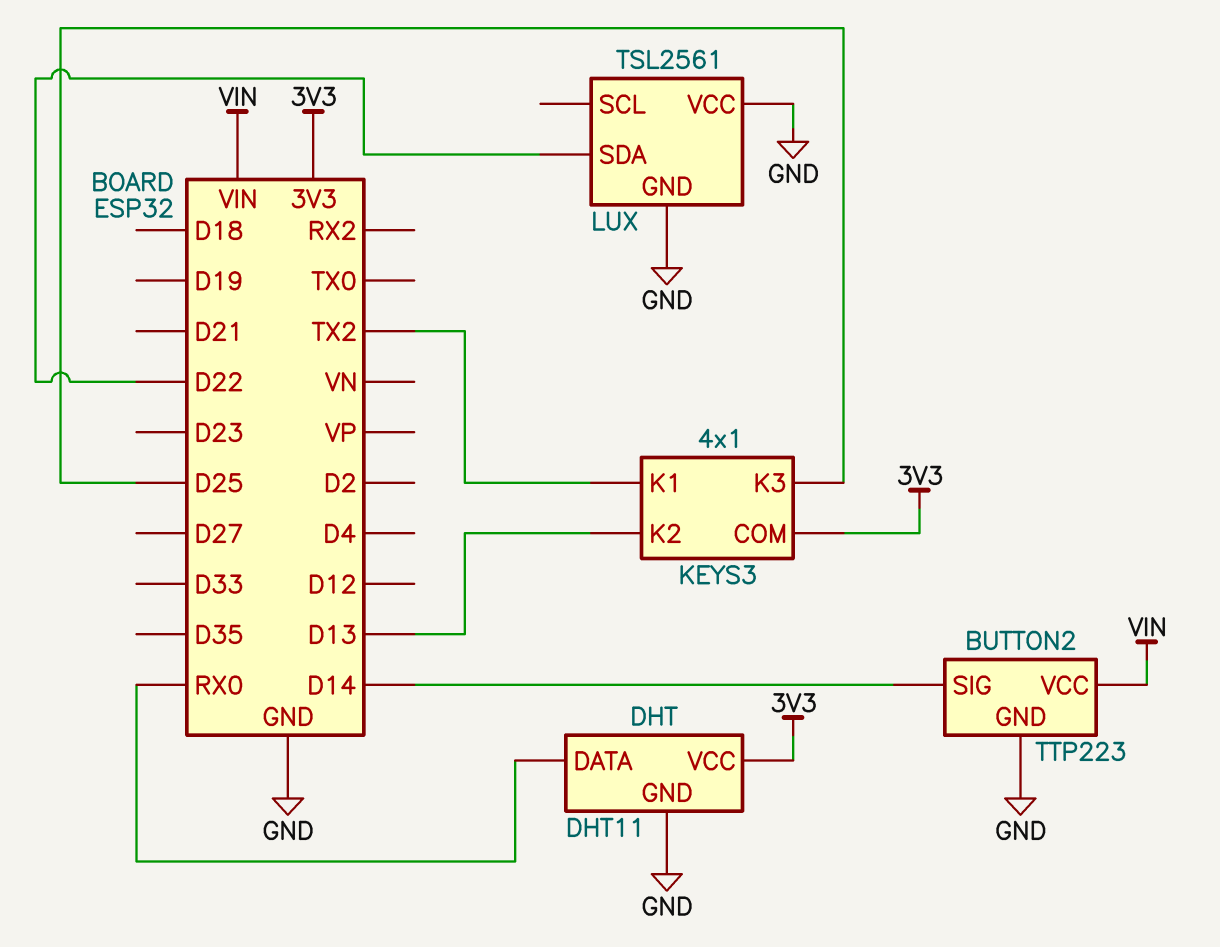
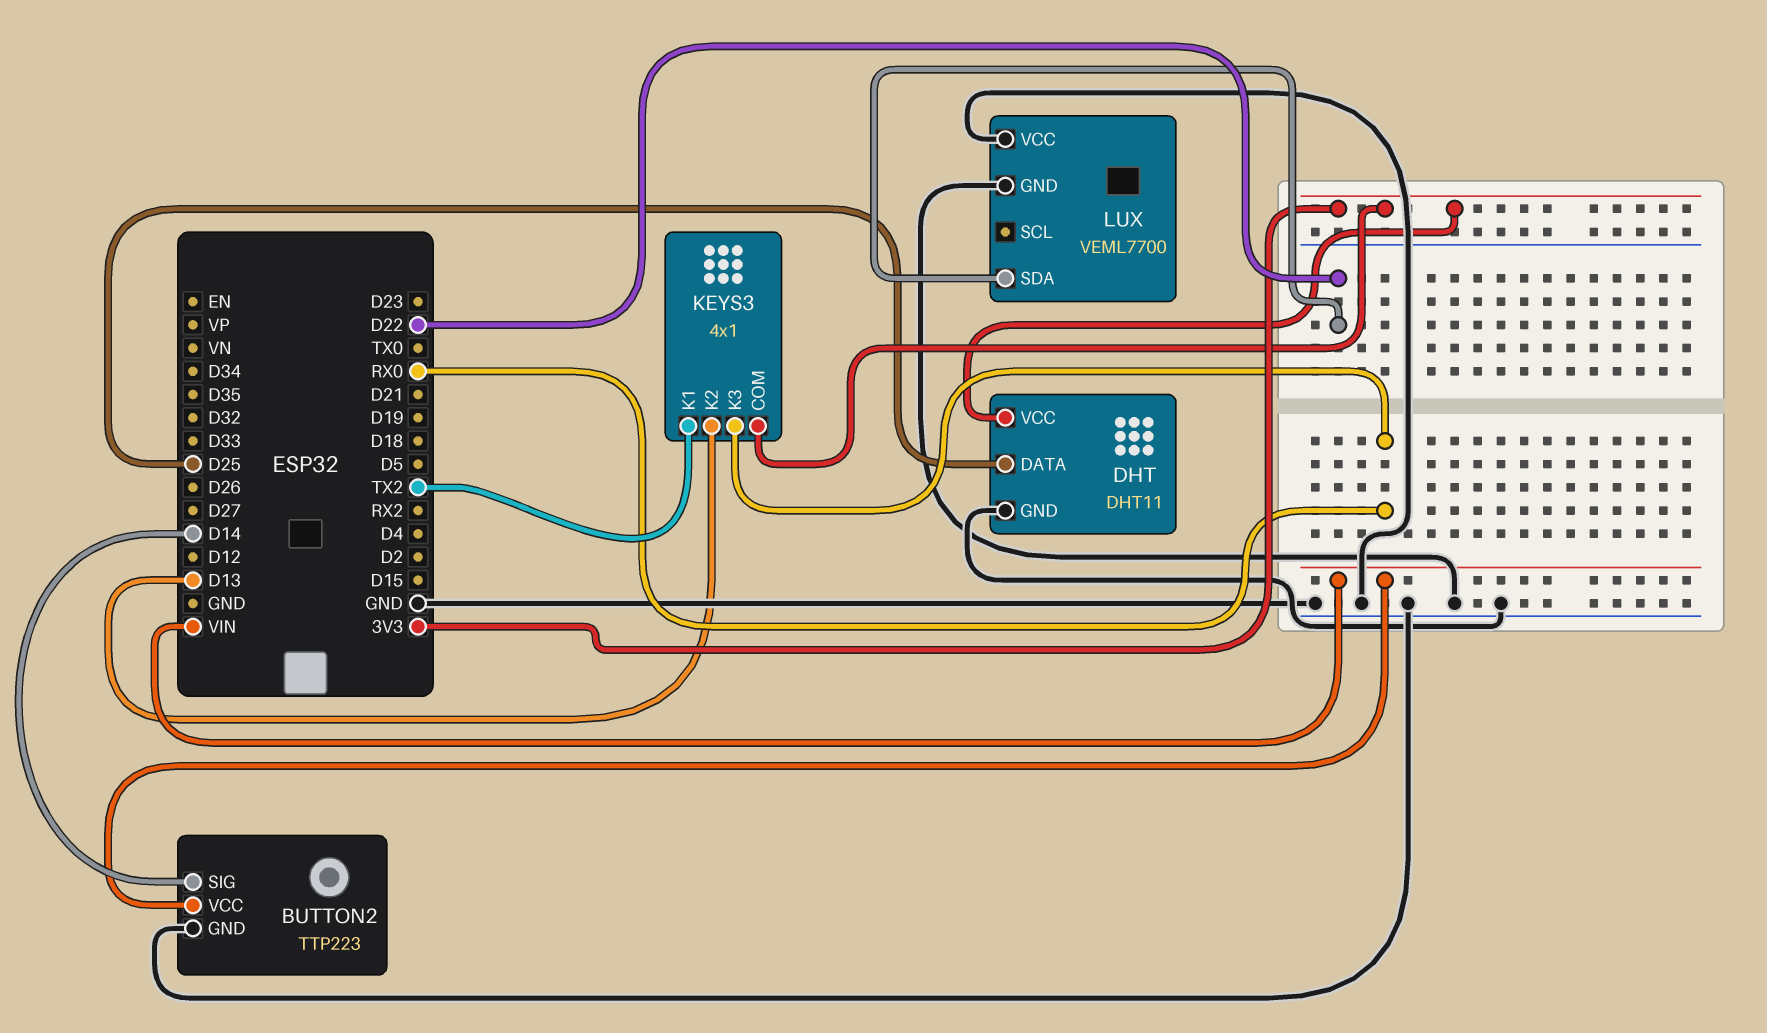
DHT pin DATA: RX0 -> D25
KEYS3 pin K3: D25 -> RX0
LUX: TSL2561 -> VEML7700

